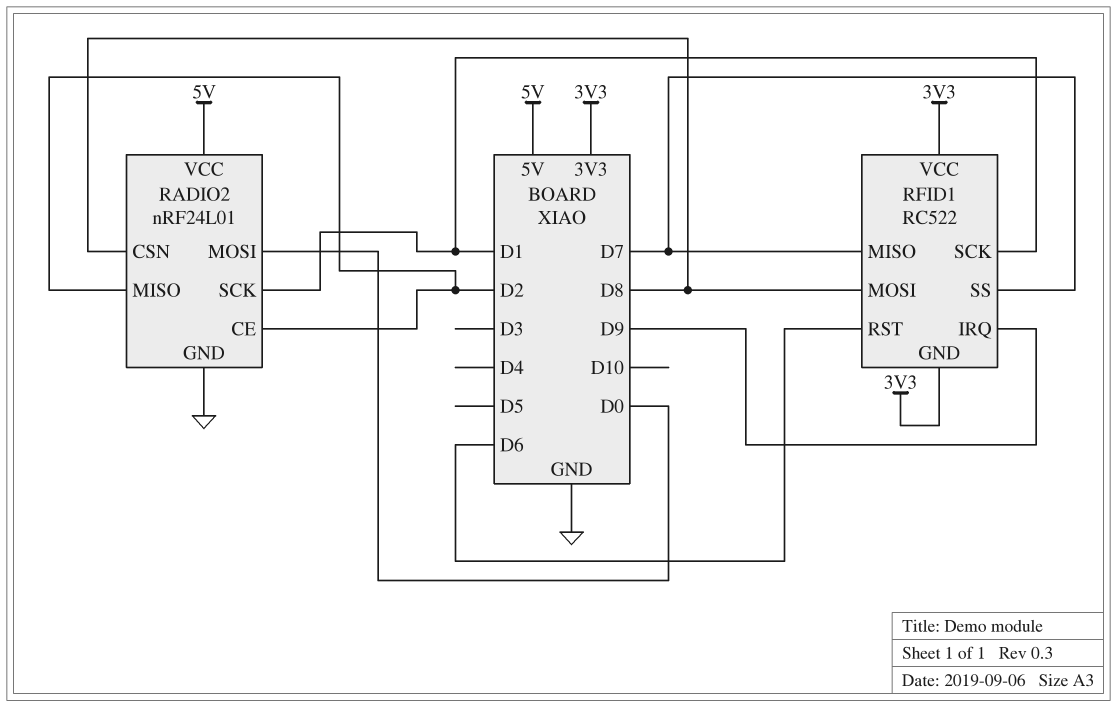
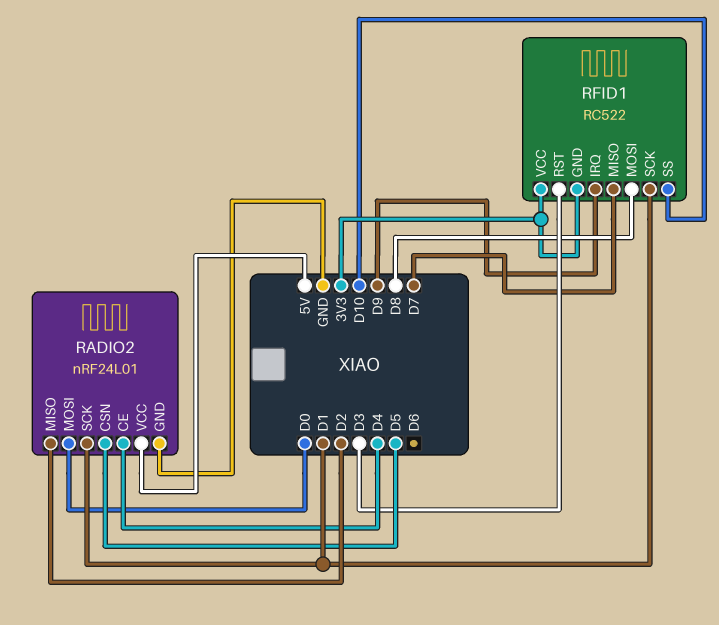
RADIO2 pin CE: D2 -> D4
RADIO2 pin CSN: D8 -> D5
RFID1 pin RST: D6 -> D3
RFID1 pin SS: D7 -> D10

